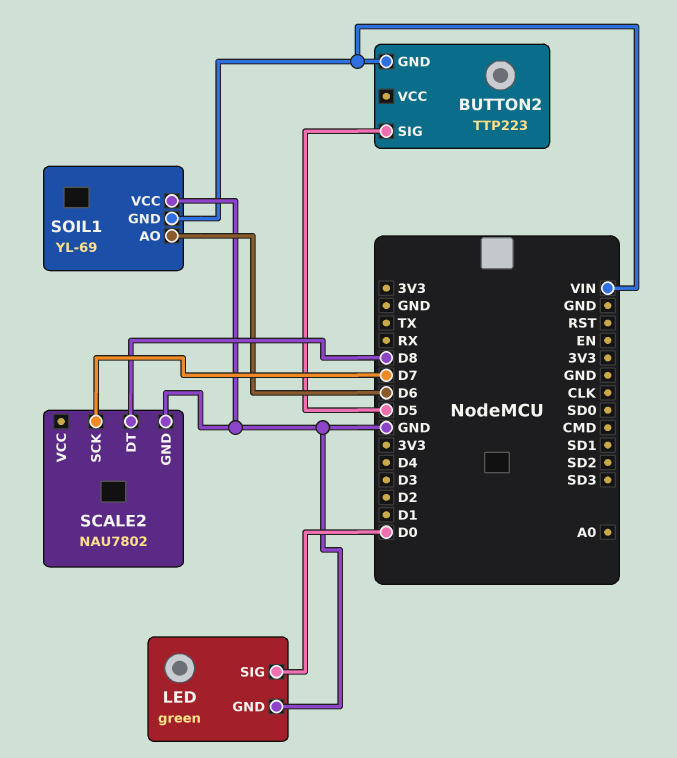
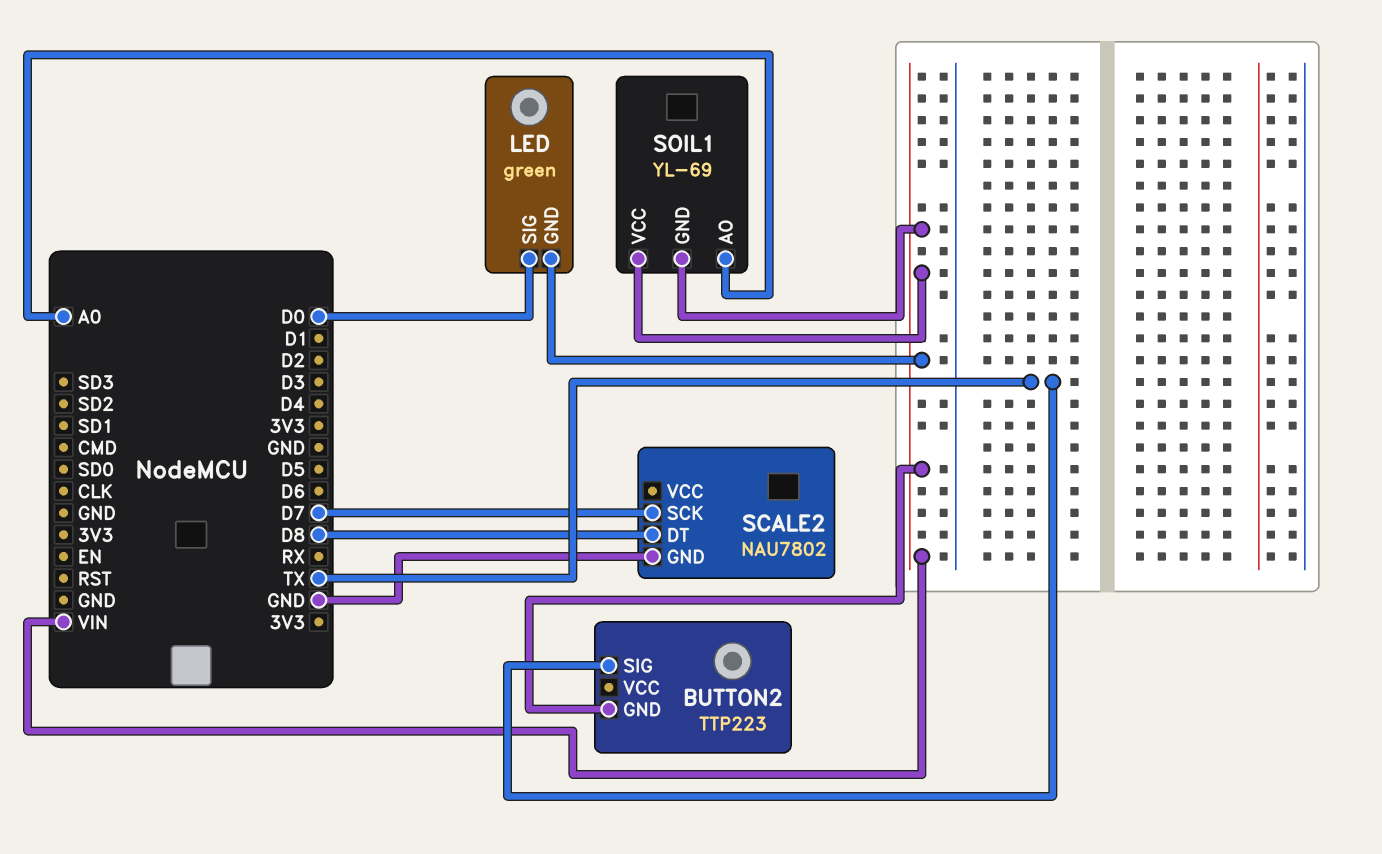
BUTTON2 pin SIG: D5 -> TX
LED pin GND: GND -> VIN
SOIL1 pin AO: D6 -> A0
SOIL1 pin VCC: GND -> VIN

